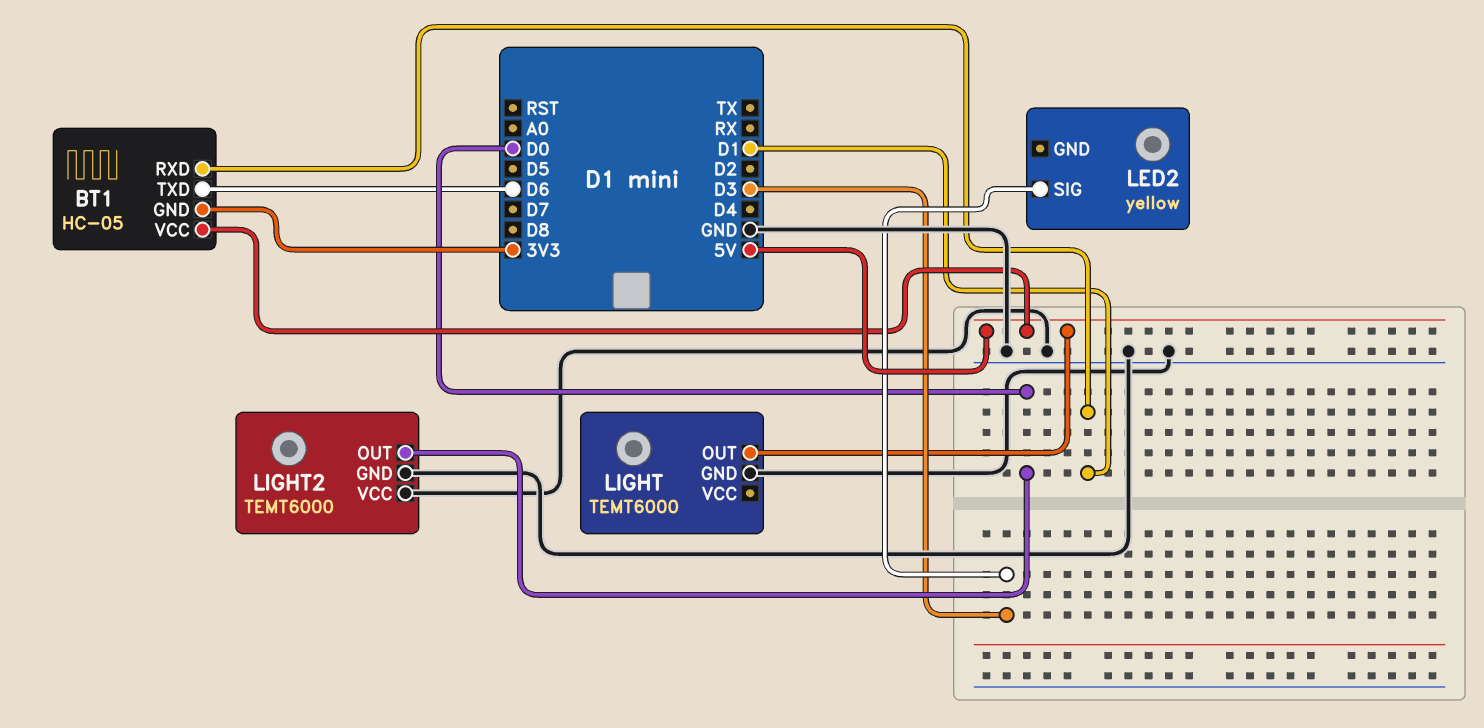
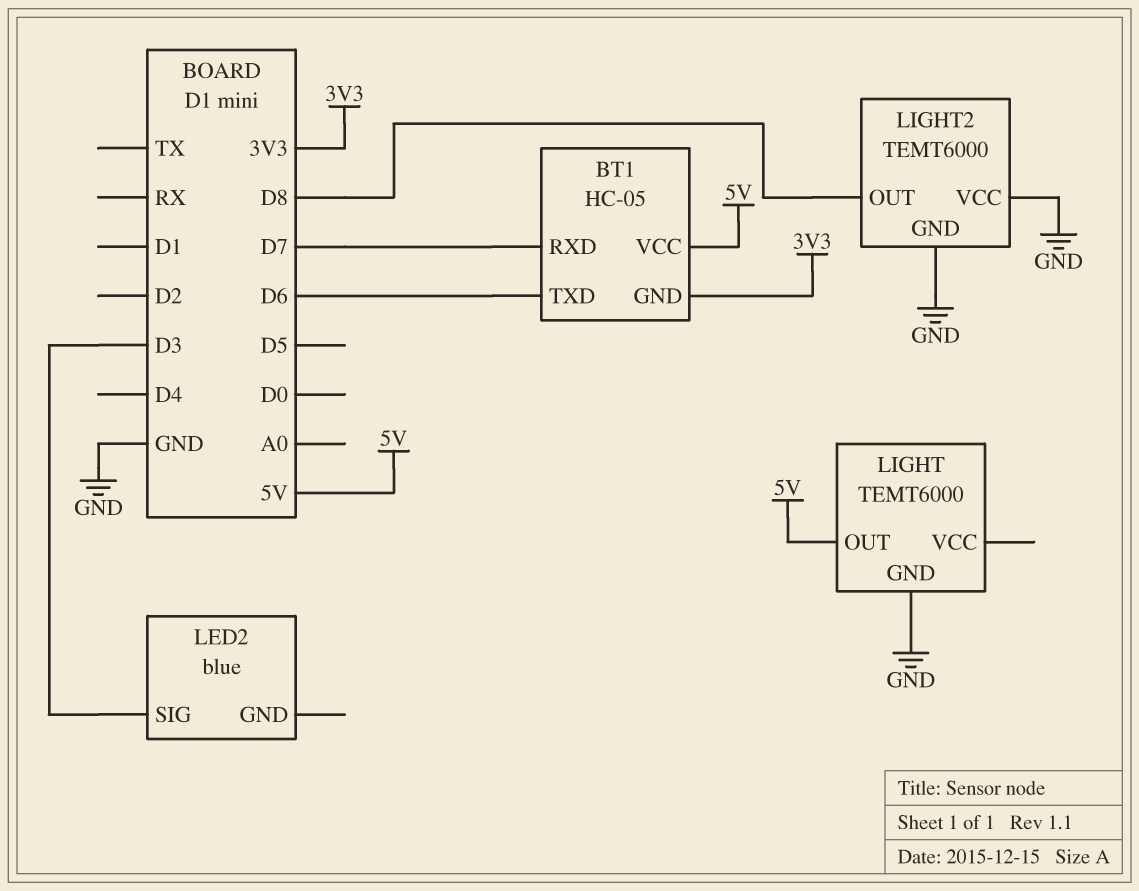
BT1 pin RXD: D1 -> D7
LED2: yellow -> blue
LIGHT2 pin OUT: D0 -> D8

